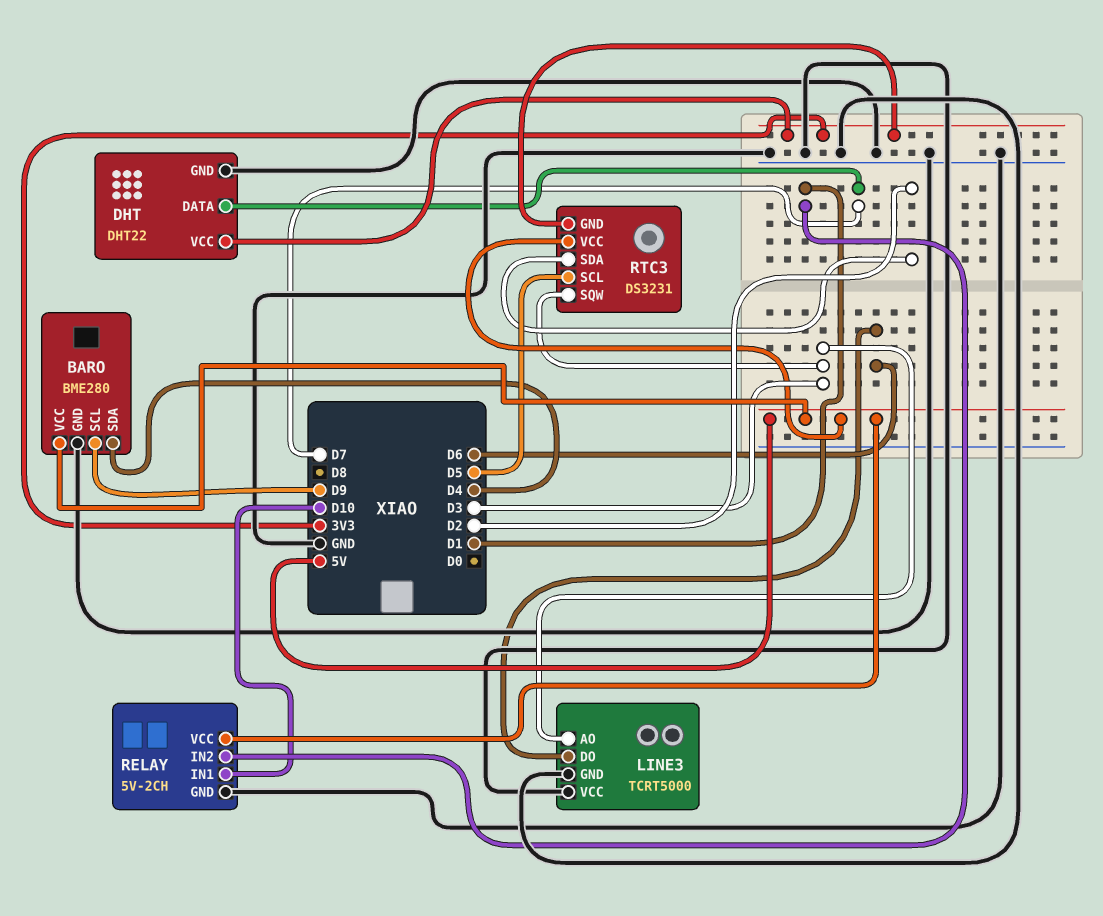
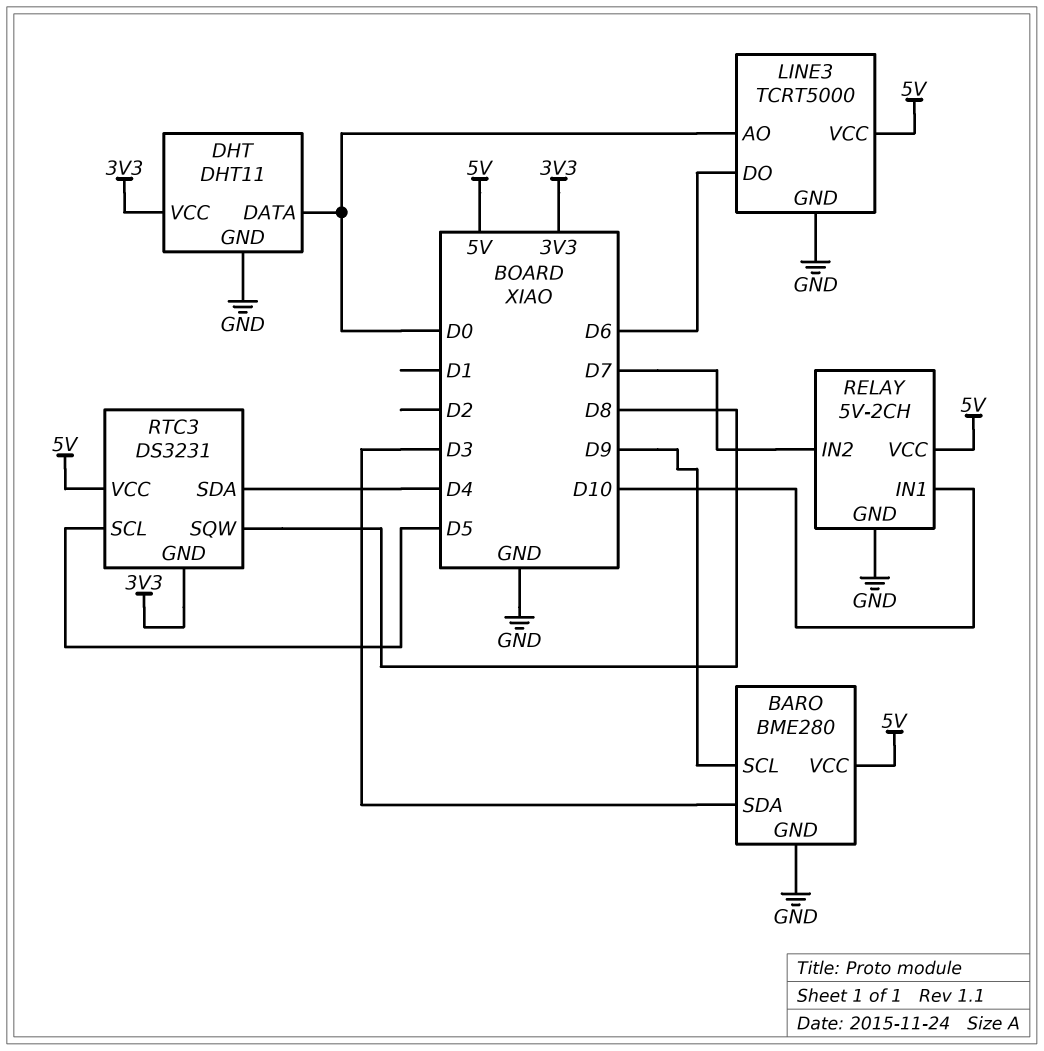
BARO pin SDA: D4 -> D3
DHT: DHT22 -> DHT11
DHT pin DATA: D7 -> D0
LINE3 pin AO: D3 -> D0
LINE3 pin VCC: GND -> 5V
RELAY pin IN2: D1 -> D7
RTC3 pin SDA: D2 -> D4
RTC3 pin SQW: D3 -> D8

